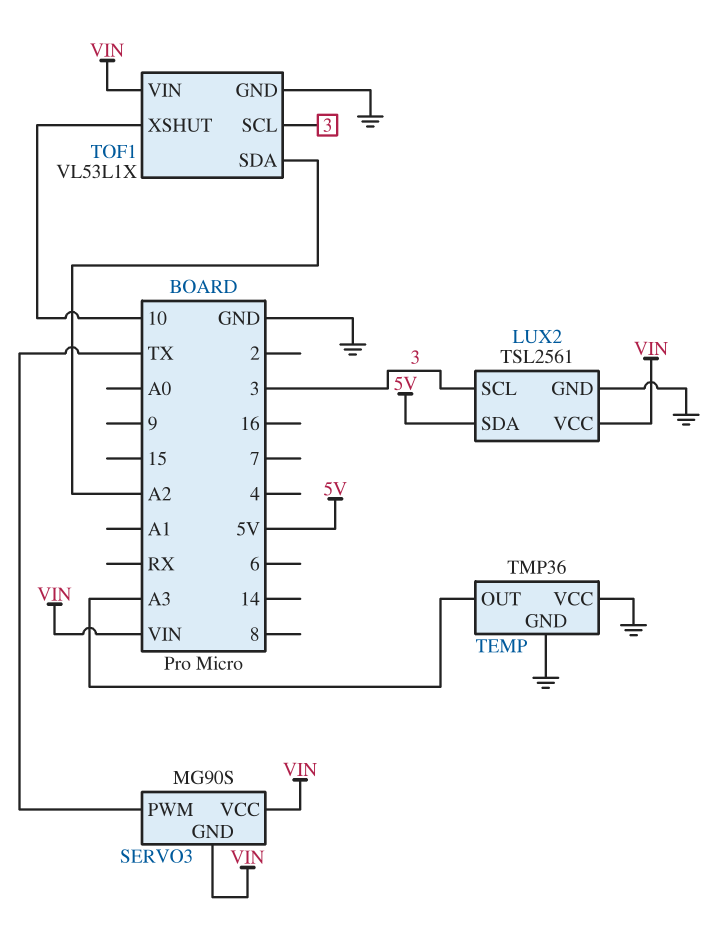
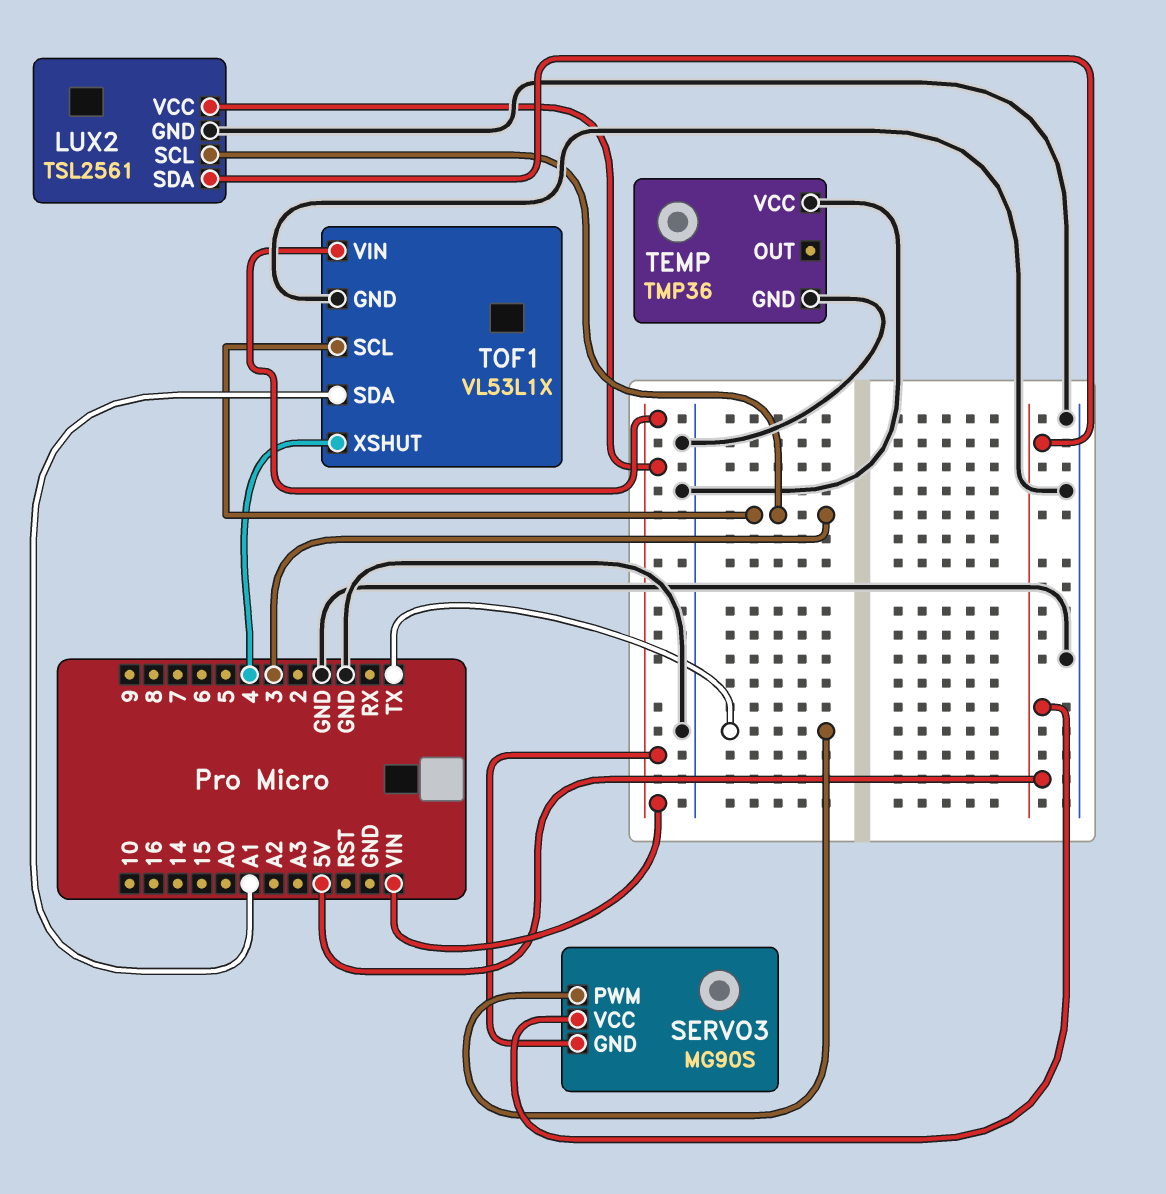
SERVO3 pin VCC: VIN -> 5V
TEMP pin OUT: A3 -> none
TOF1 pin SDA: A2 -> A1
TOF1 pin XSHUT: 10 -> 4

